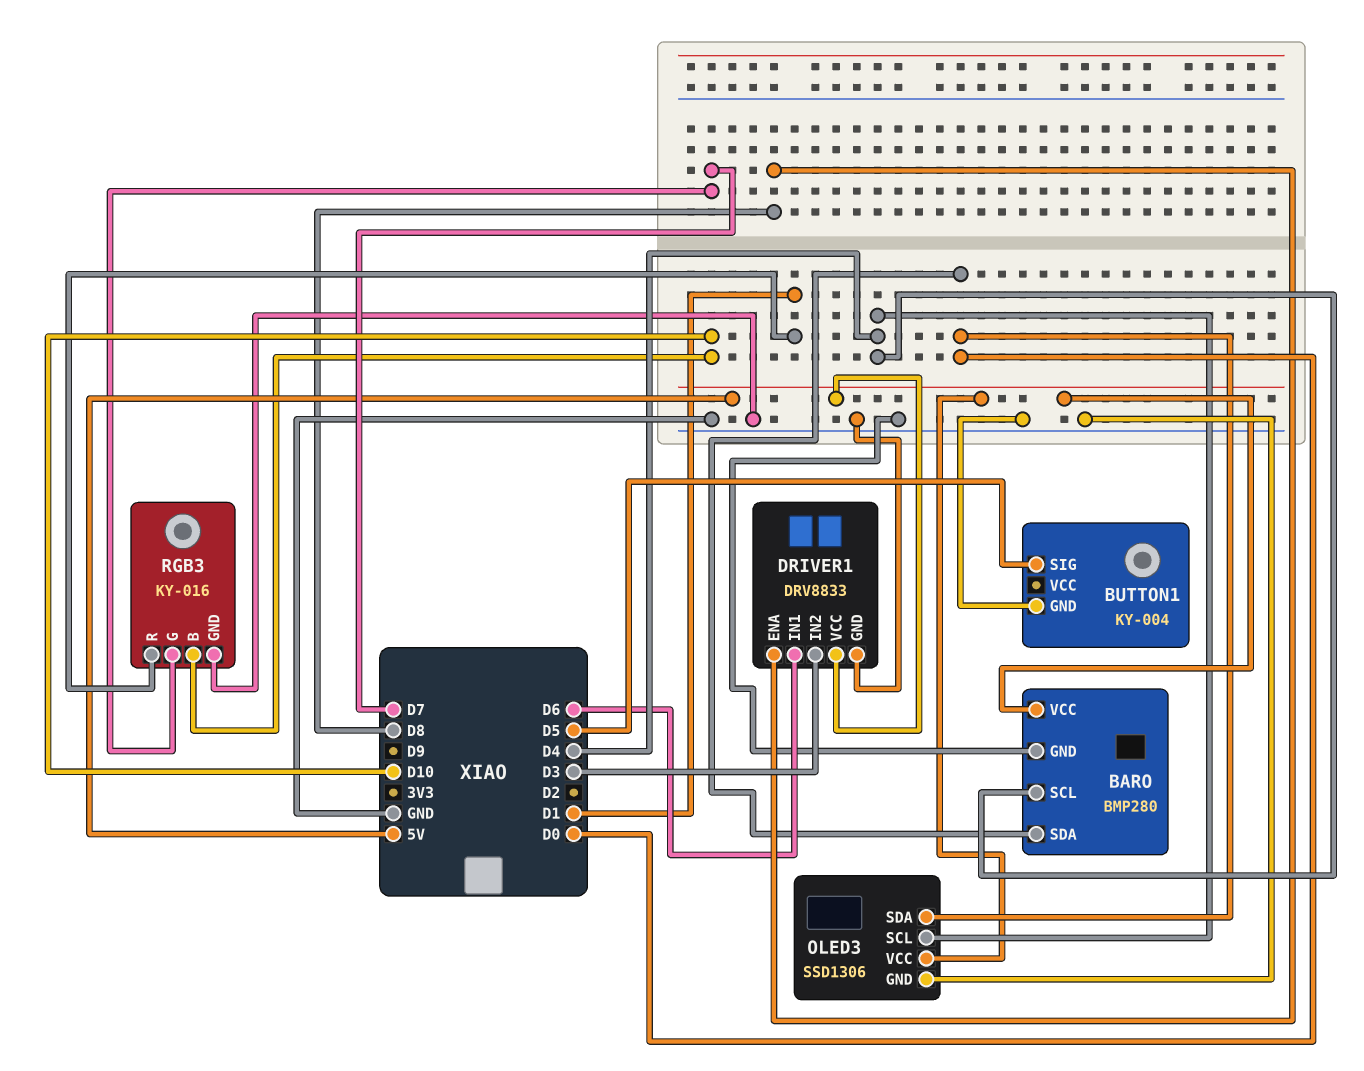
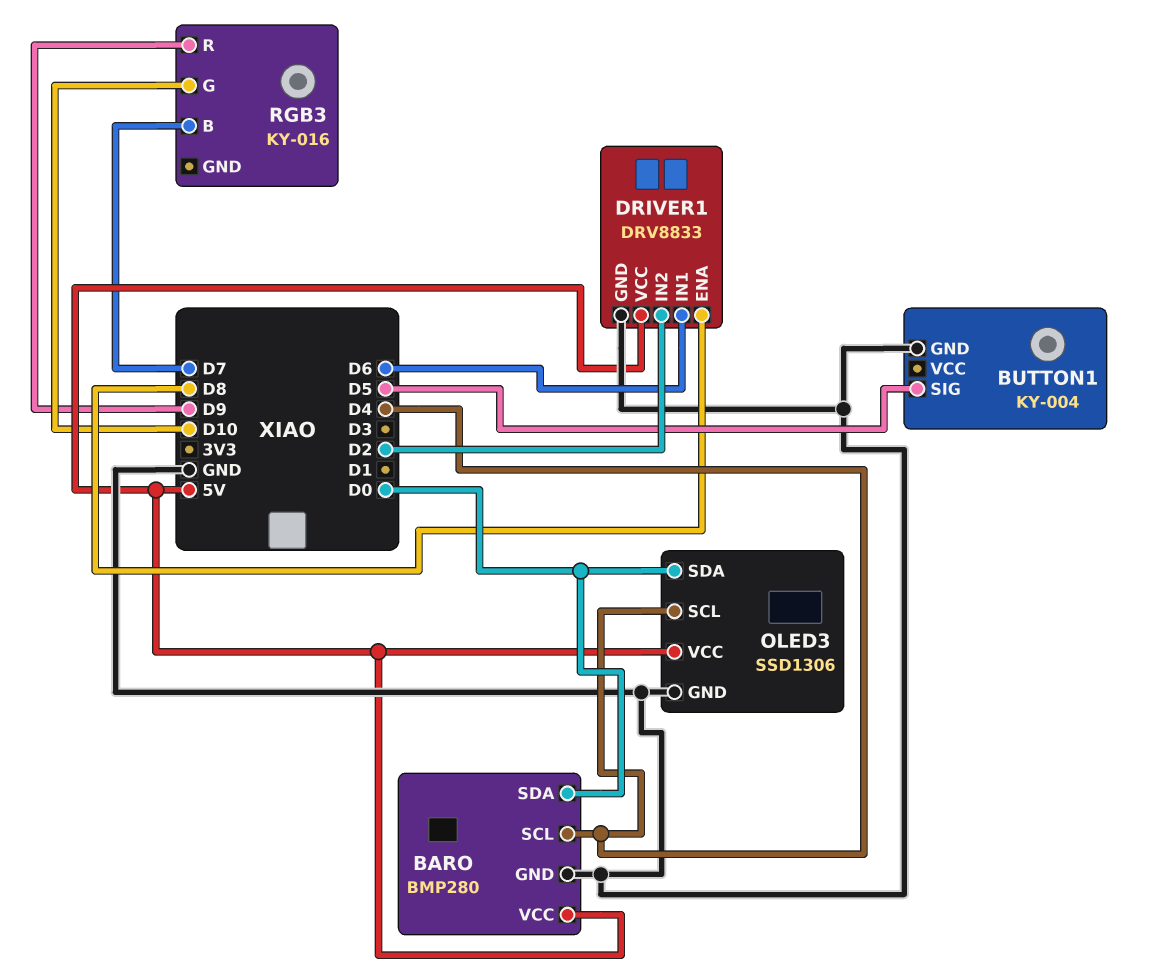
DRIVER1 pin IN2: D3 -> D2
RGB3 pin B: D10 -> D7
RGB3 pin G: D7 -> D10
RGB3 pin GND: GND -> none
RGB3 pin R: D1 -> D9

